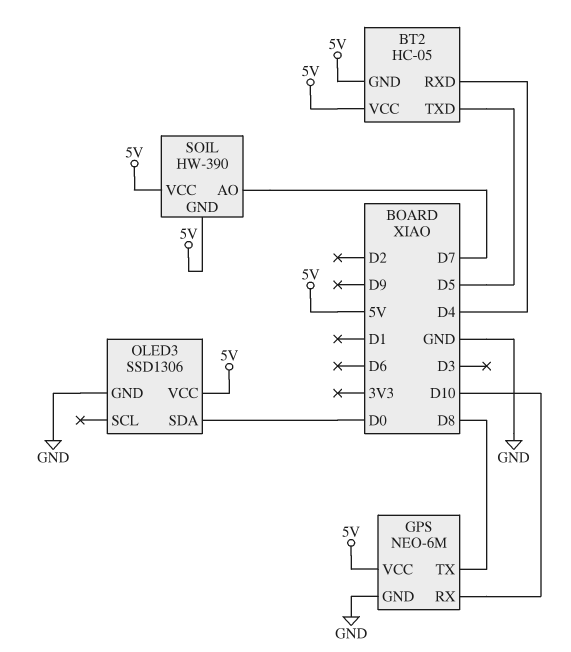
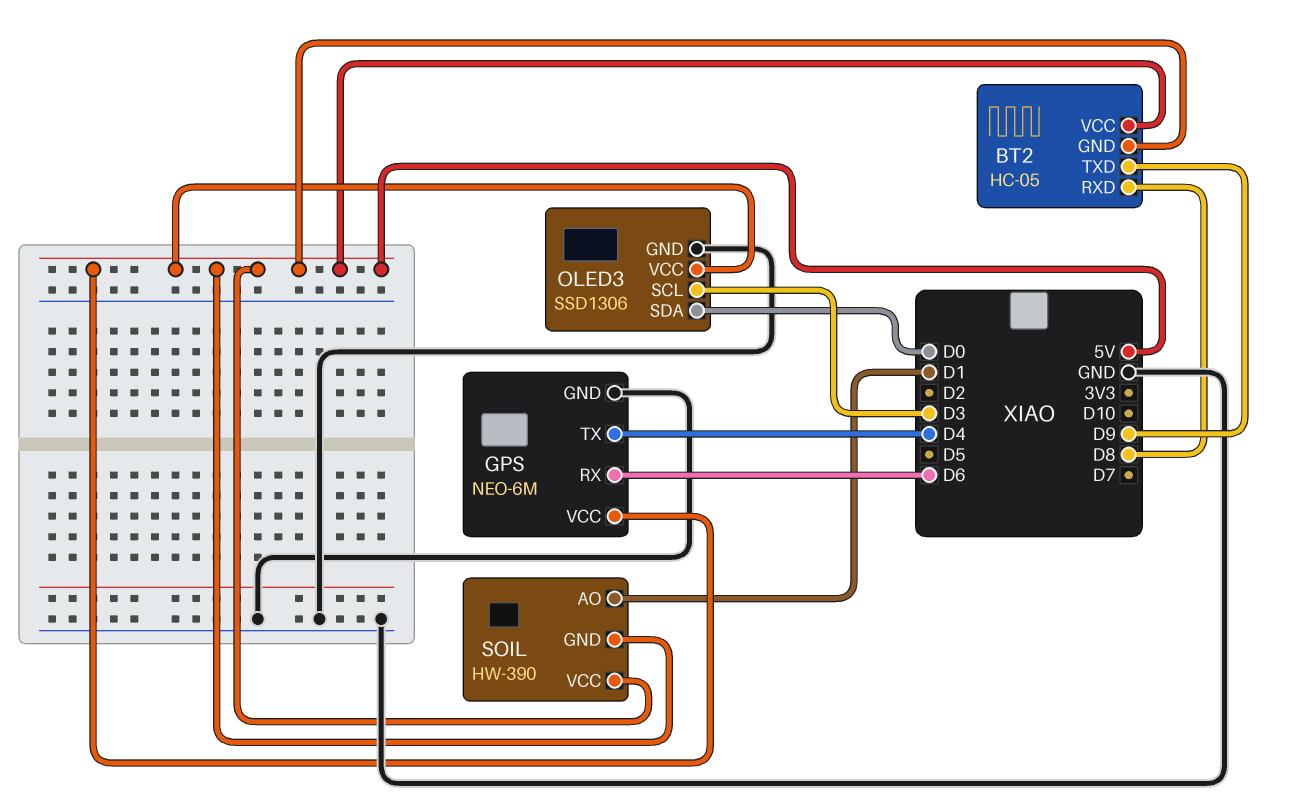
BT2 pin RXD: D4 -> D8
BT2 pin TXD: D5 -> D9
GPS pin RX: D10 -> D6
GPS pin TX: D8 -> D4
OLED3 pin SCL: none -> D3
SOIL pin AO: D7 -> D1

